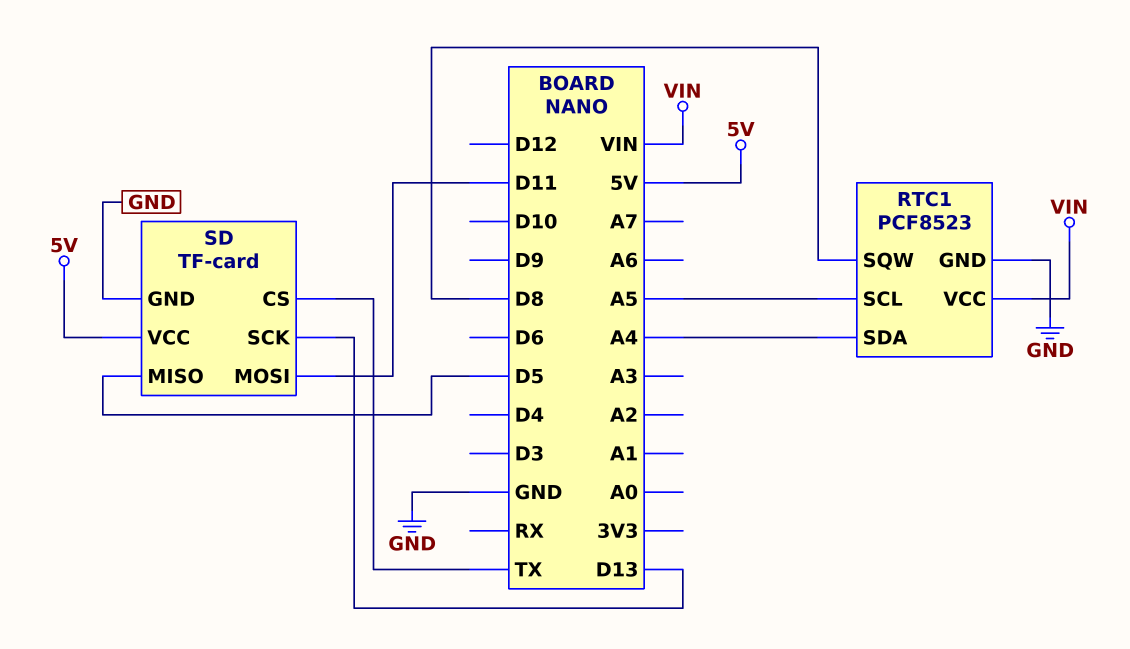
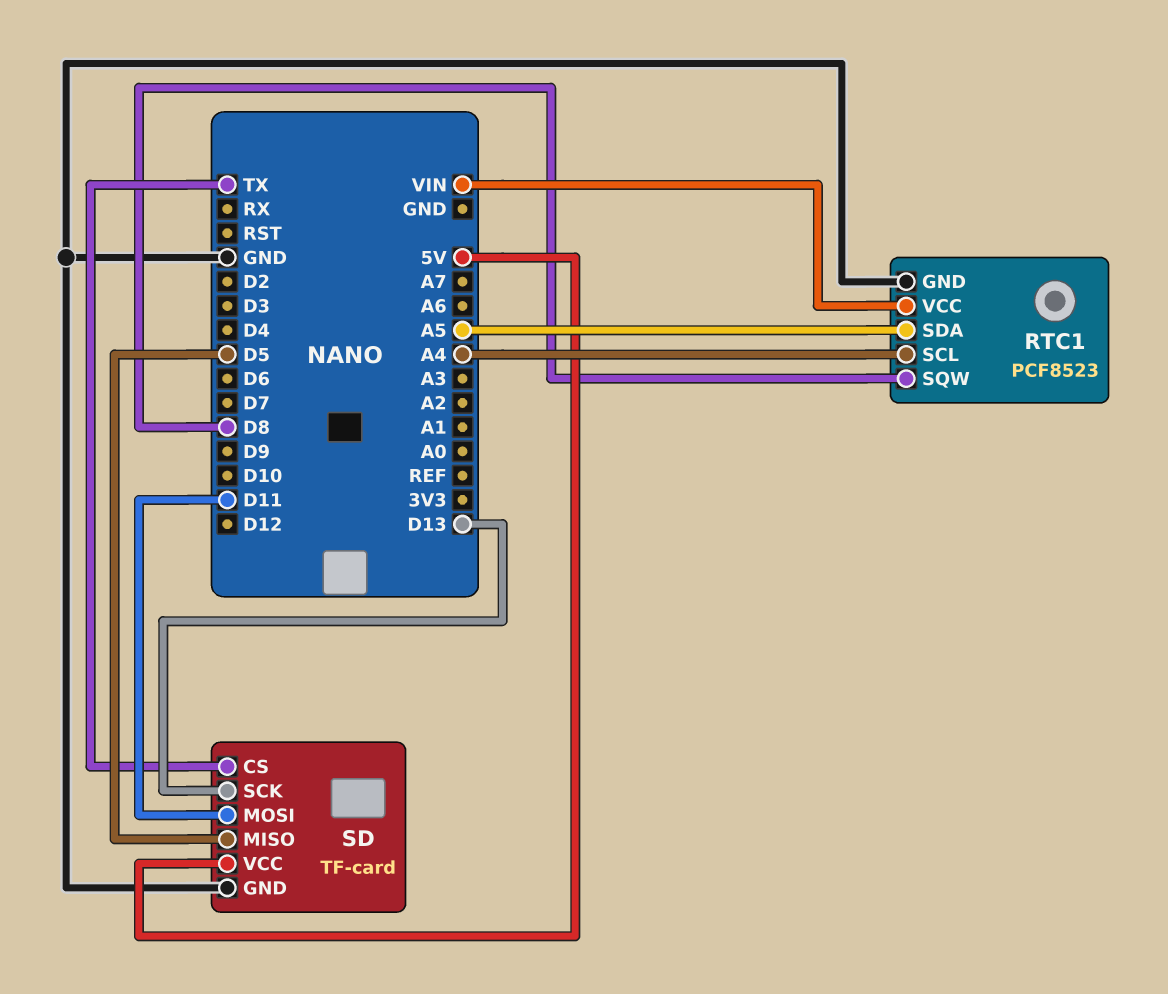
RTC1 pin SCL: A5 -> A4
RTC1 pin SDA: A4 -> A5

